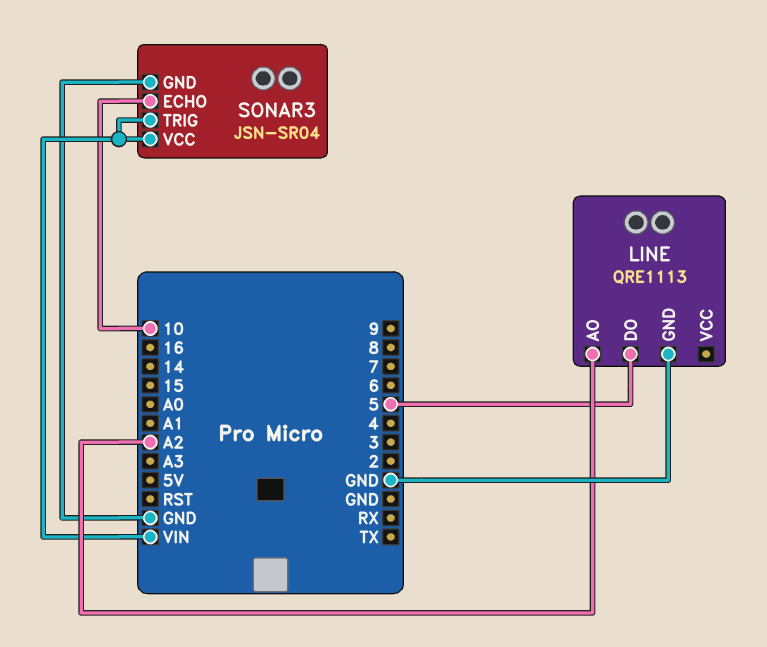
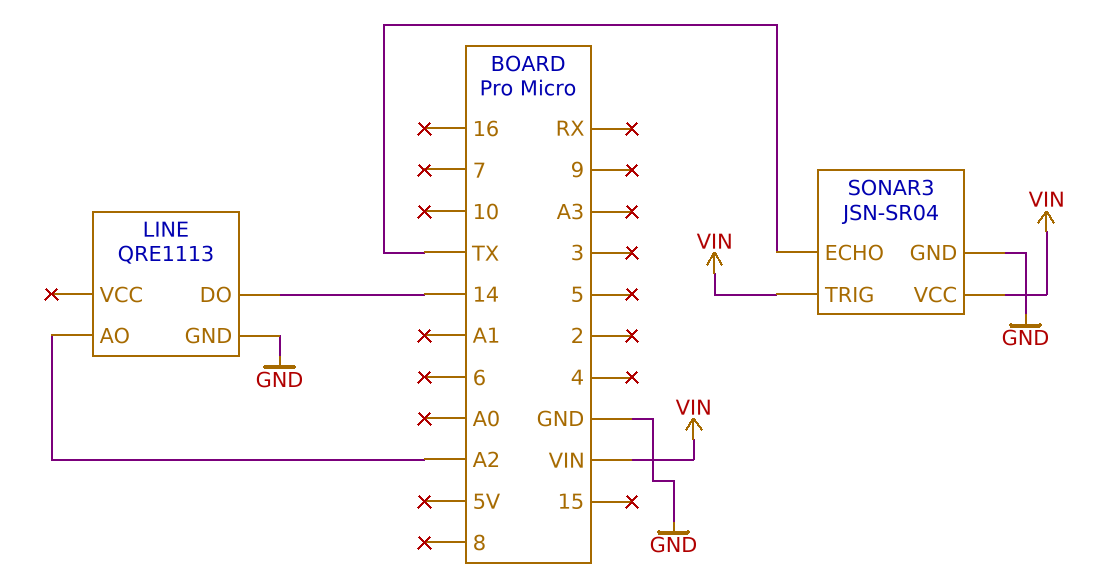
LINE pin DO: 5 -> 14
SONAR3 pin ECHO: 10 -> TX

